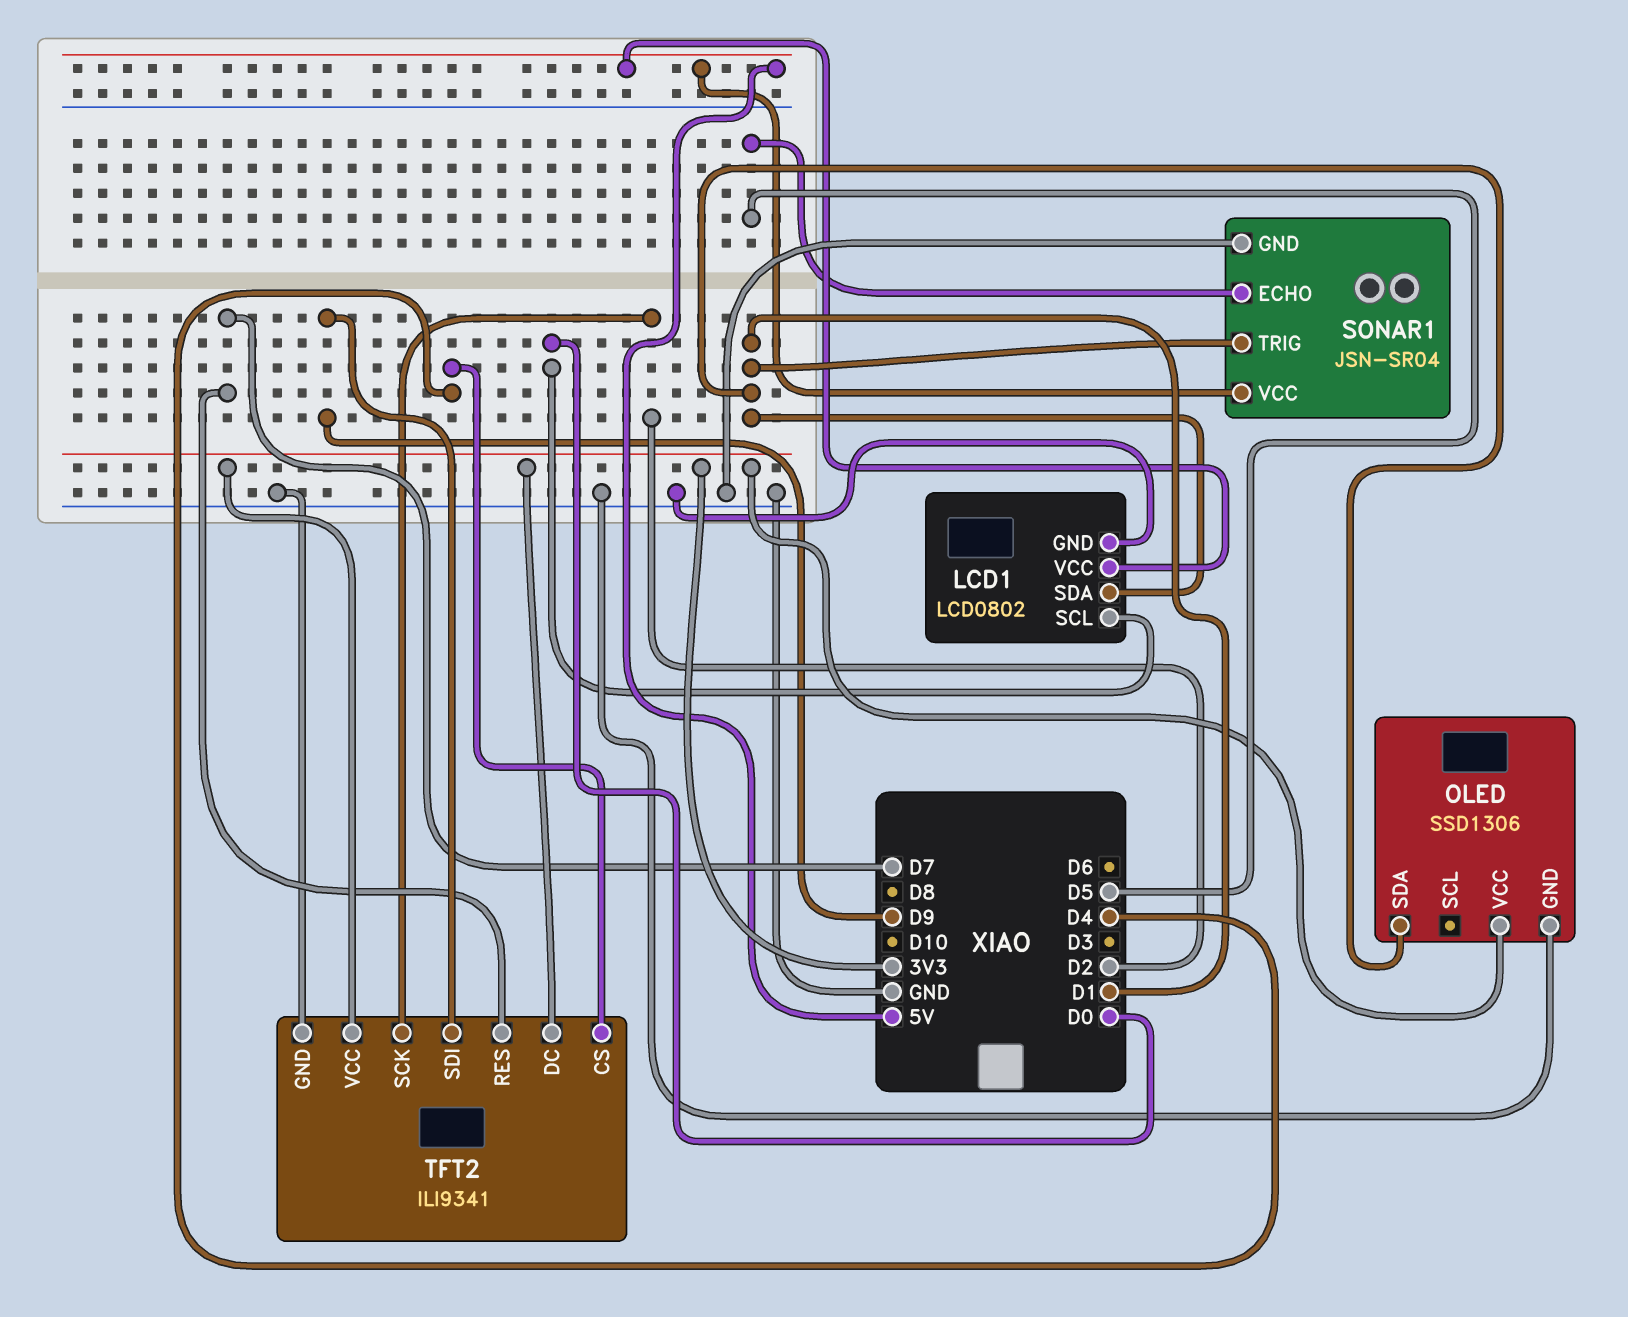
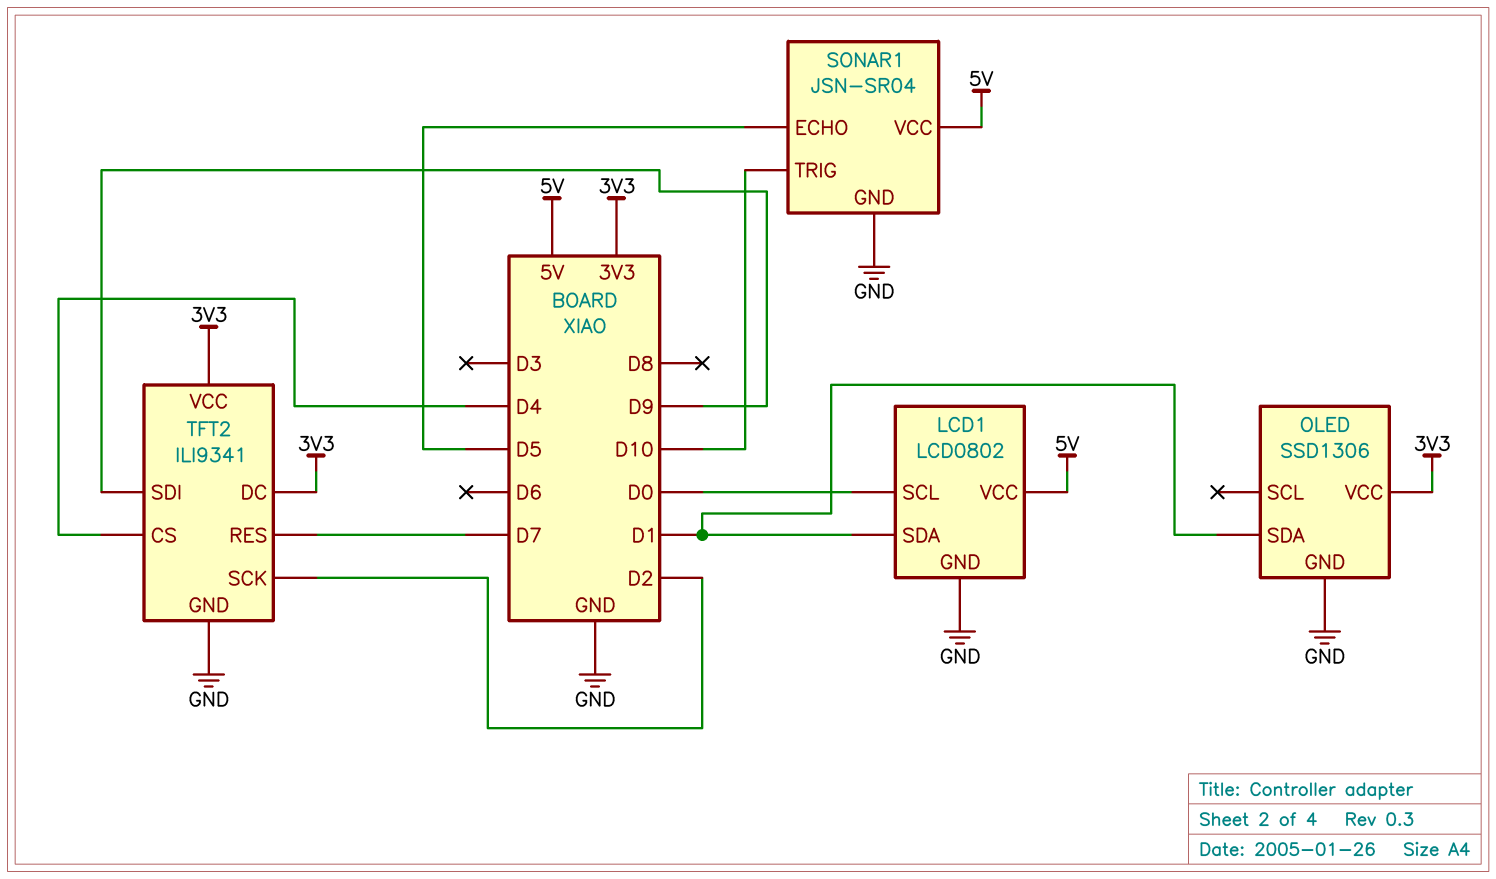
SONAR1 pin TRIG: D1 -> D10

